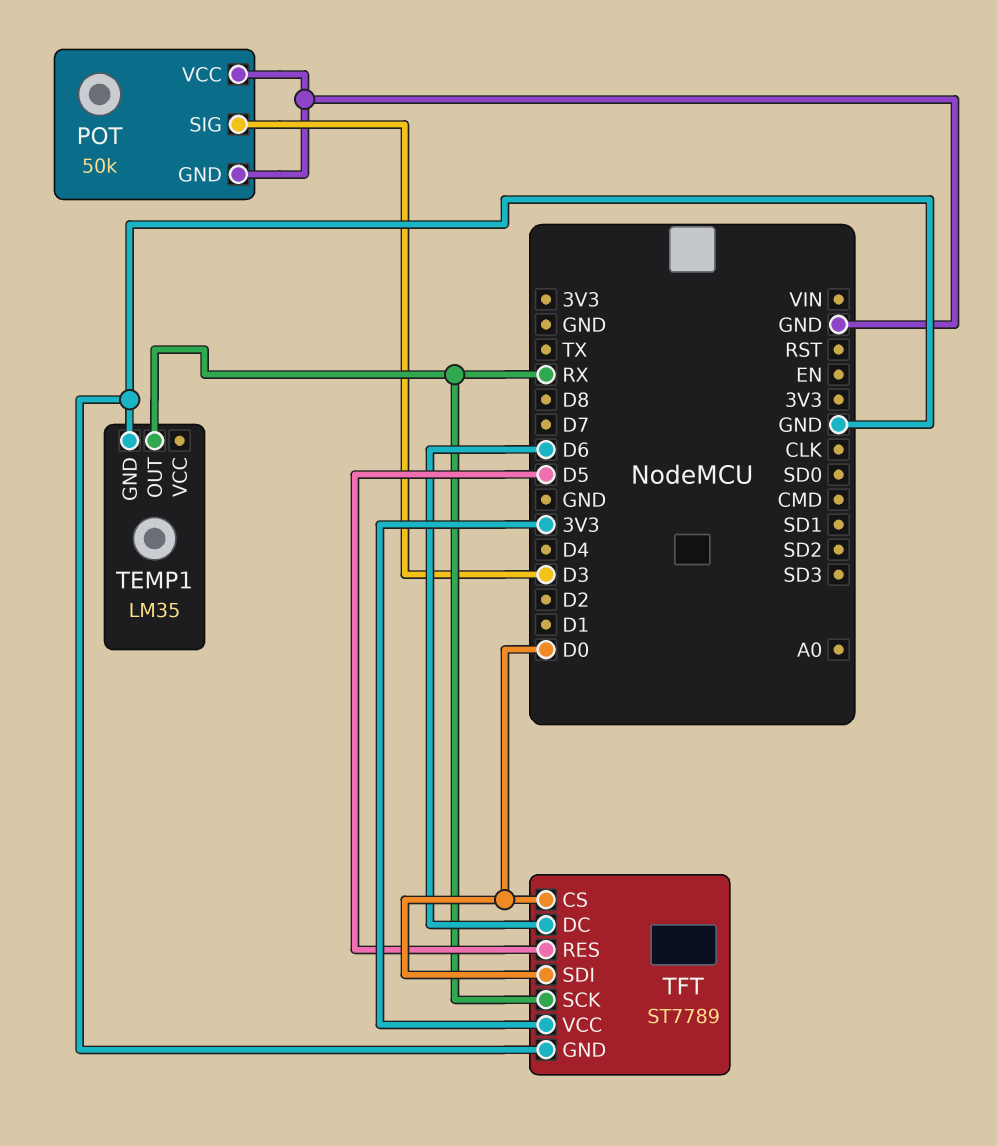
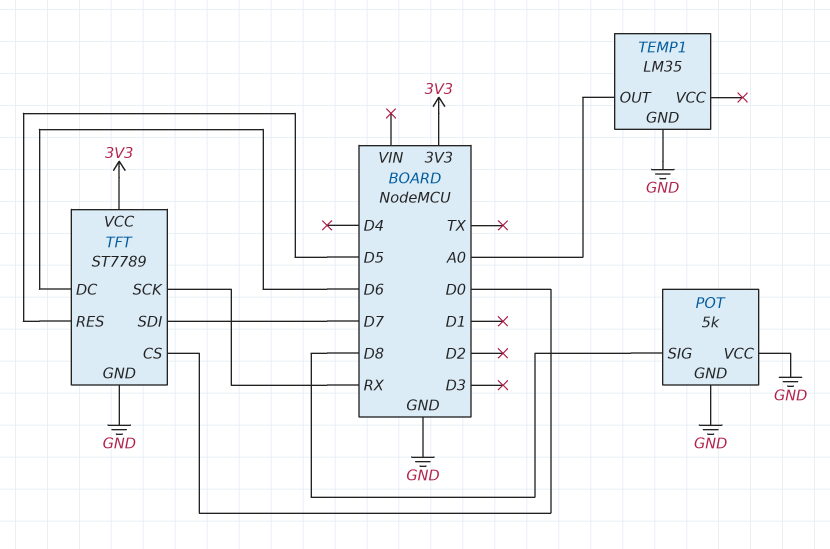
POT: 50k -> 5k
POT pin SIG: D3 -> D8
TEMP1 pin OUT: RX -> A0
TFT pin SDI: D0 -> D7

